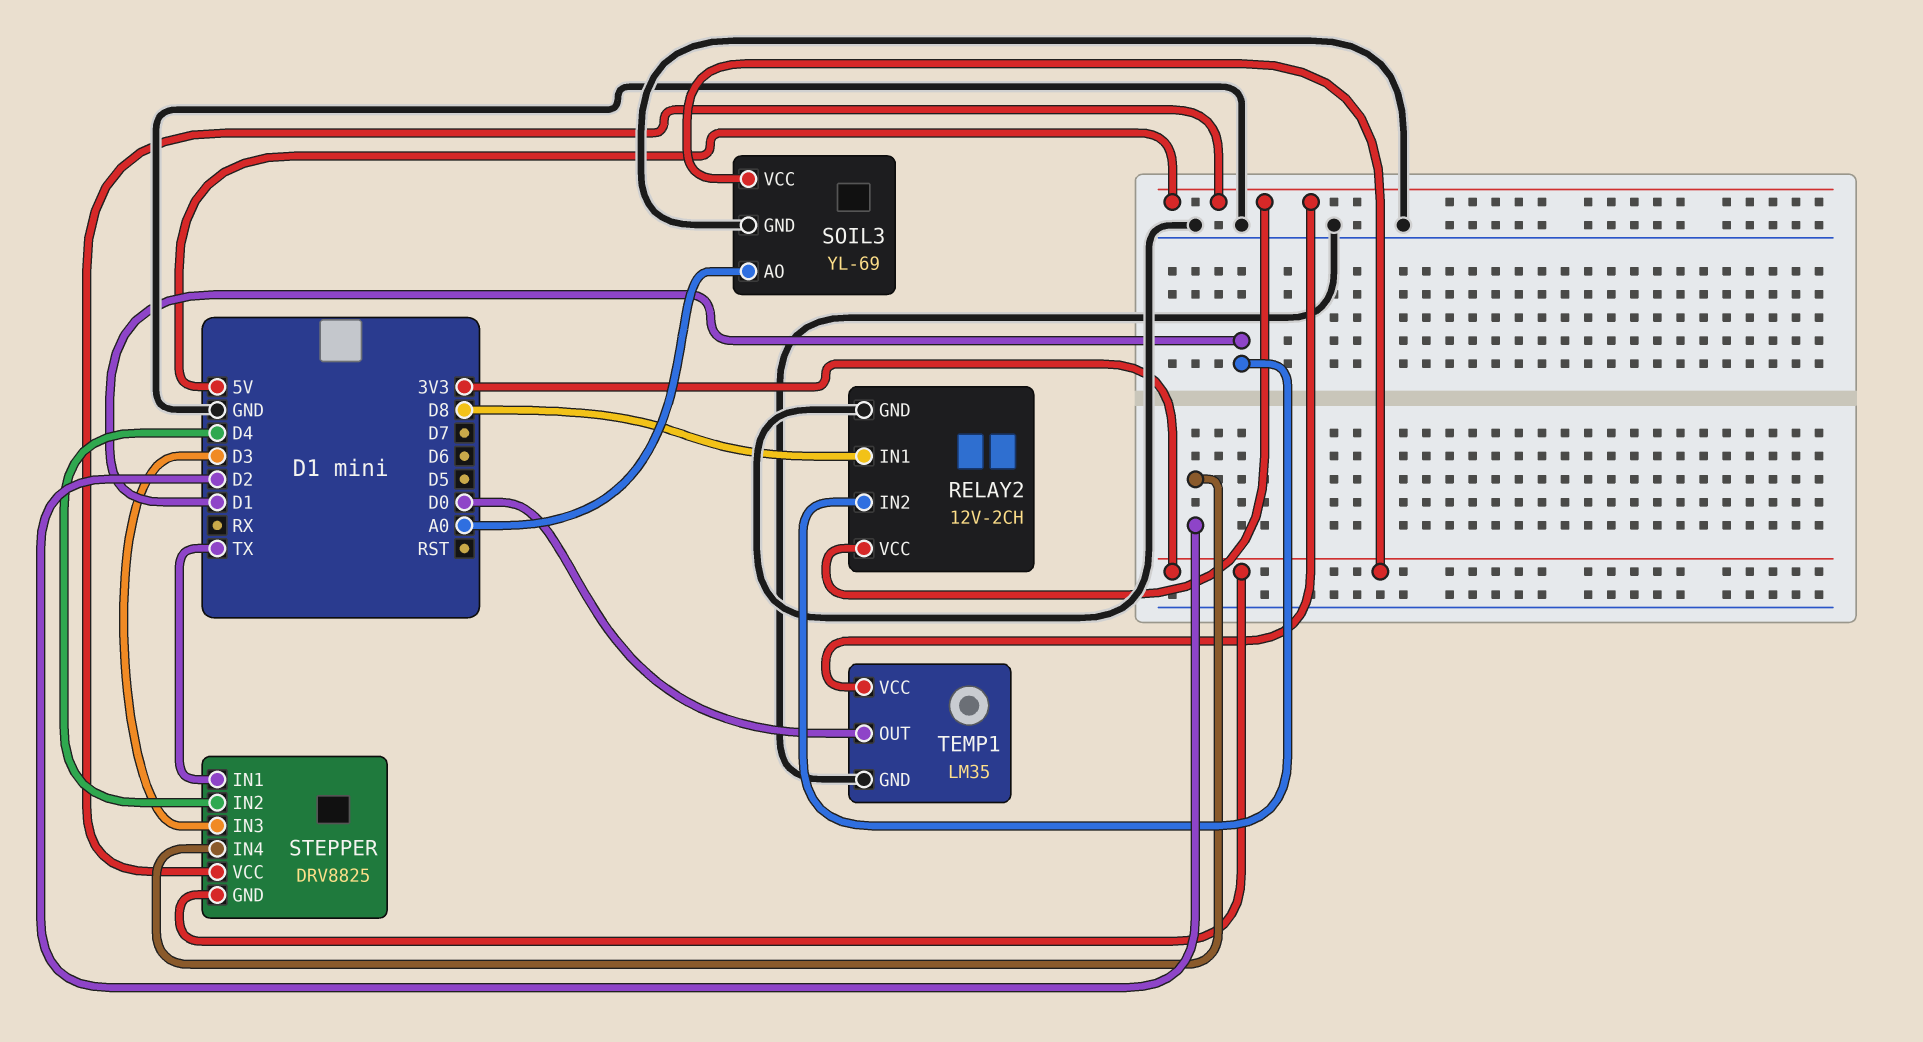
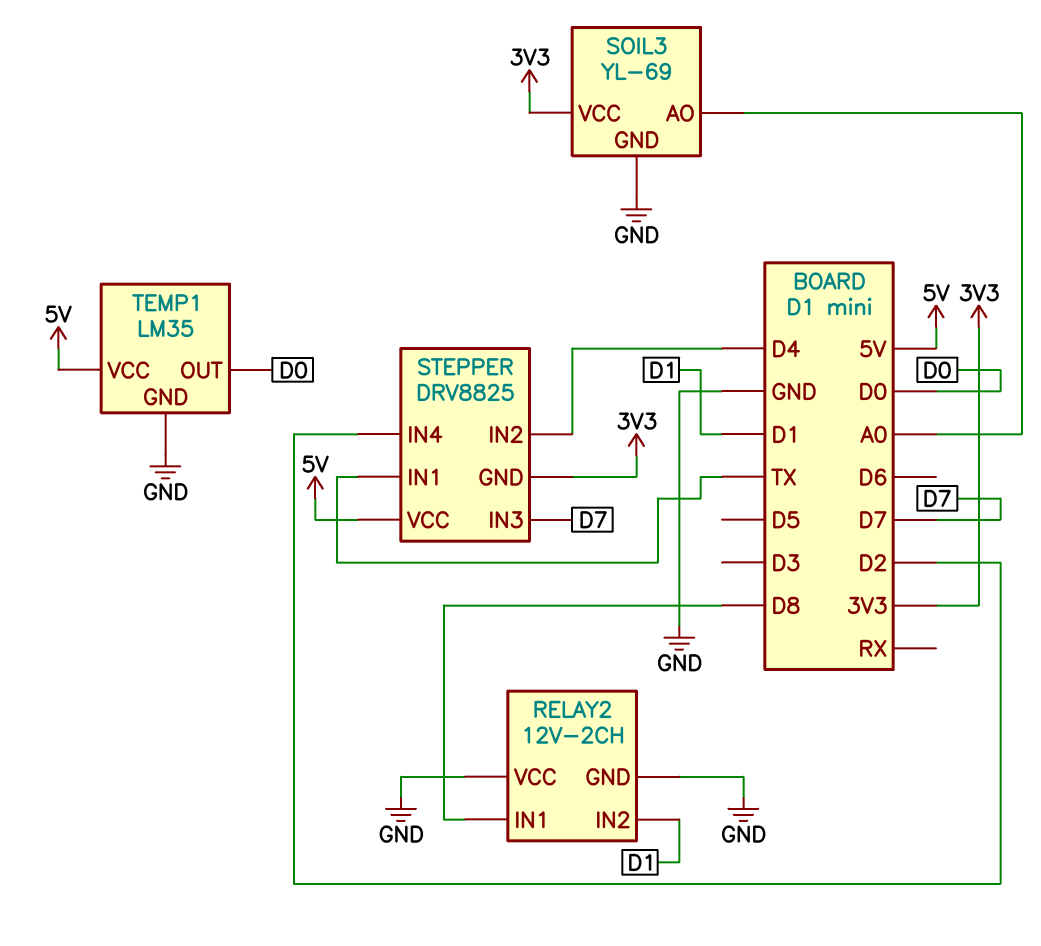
RELAY2 pin VCC: 5V -> GND
STEPPER pin IN3: D3 -> D7

